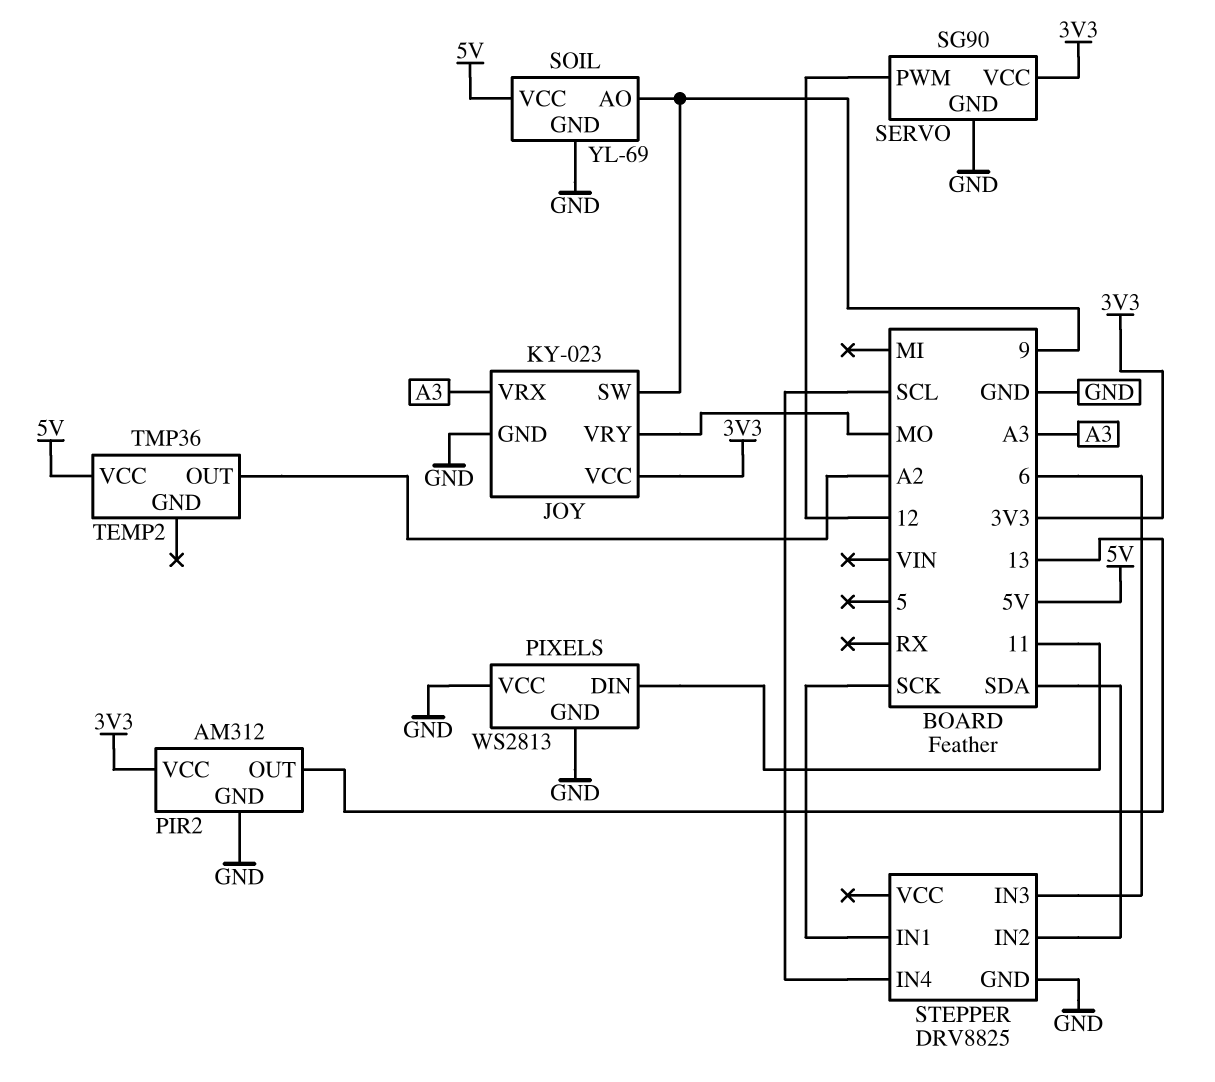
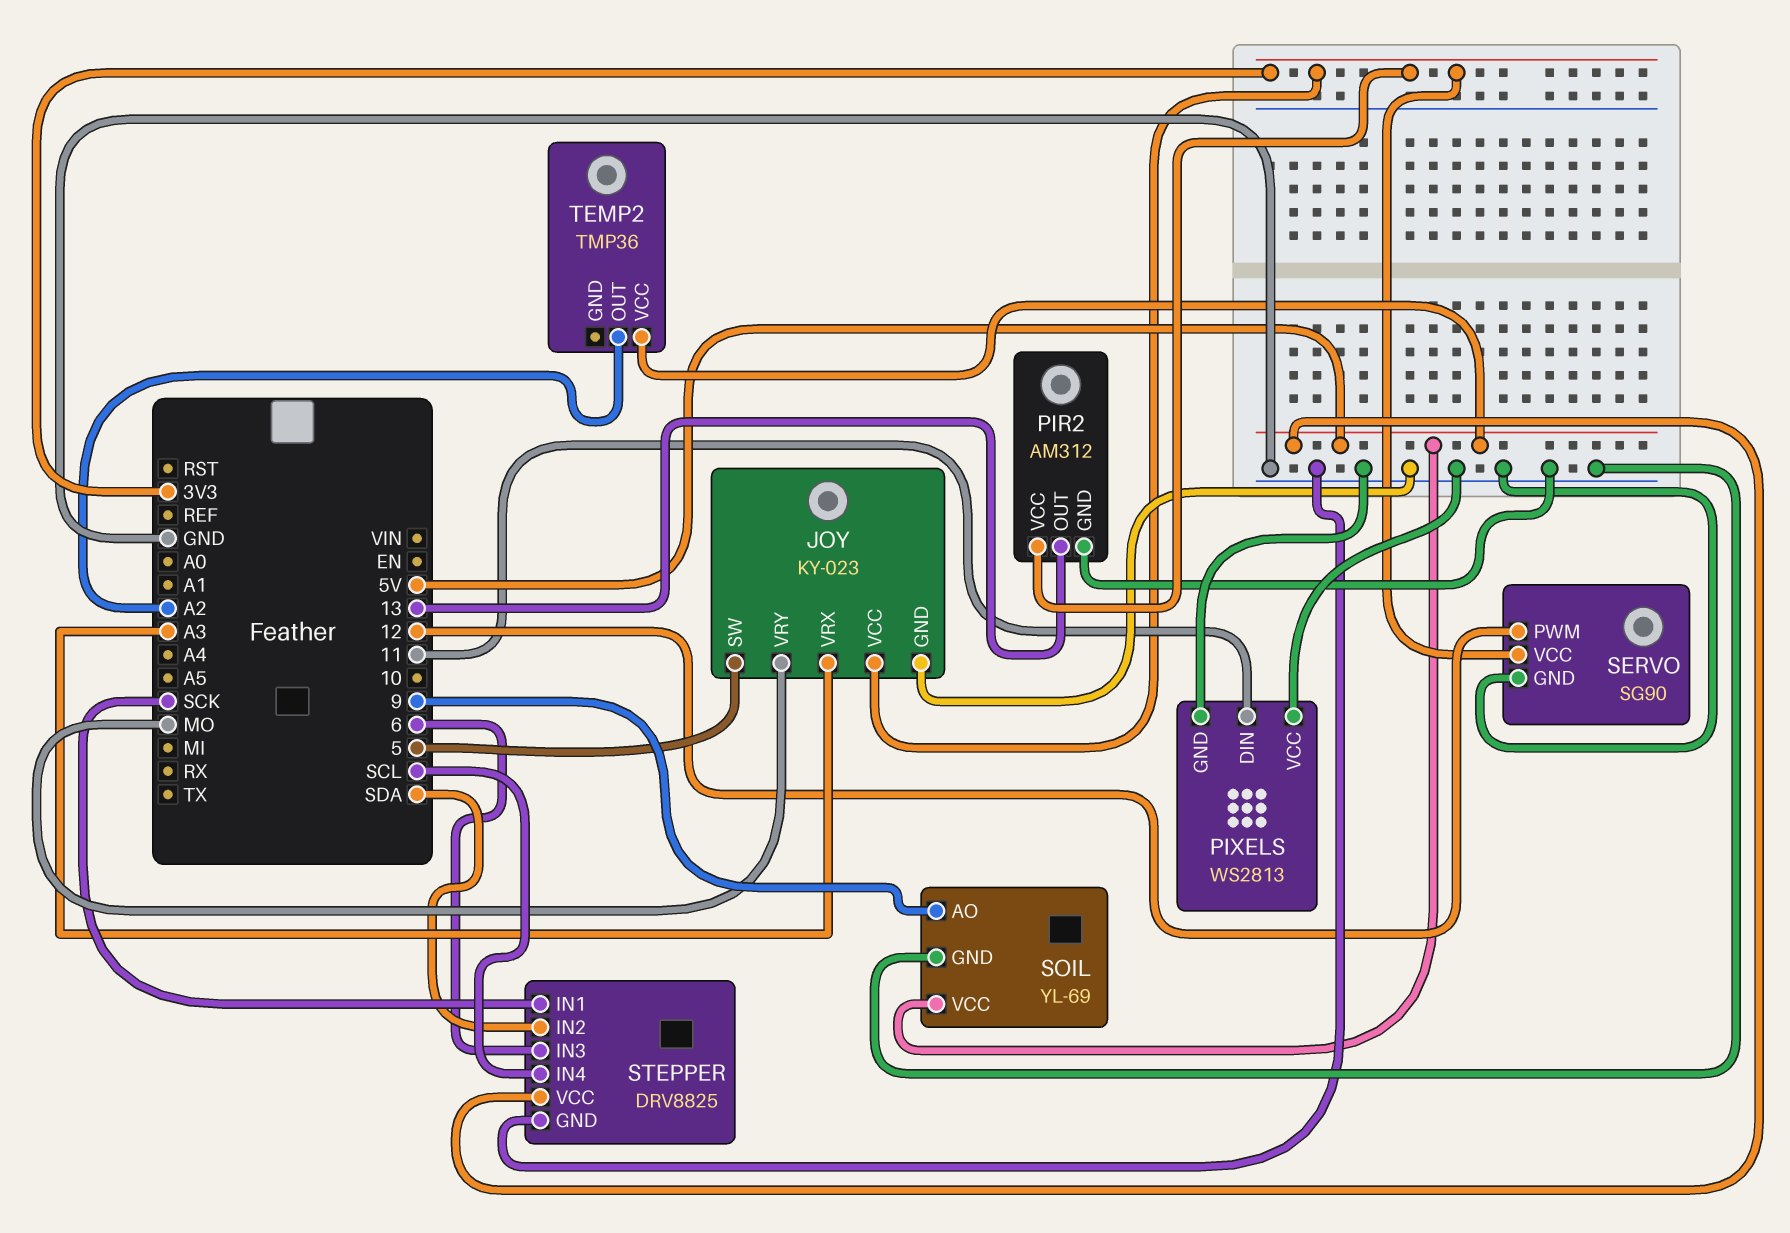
JOY pin SW: 9 -> 5
STEPPER pin VCC: none -> 5V

